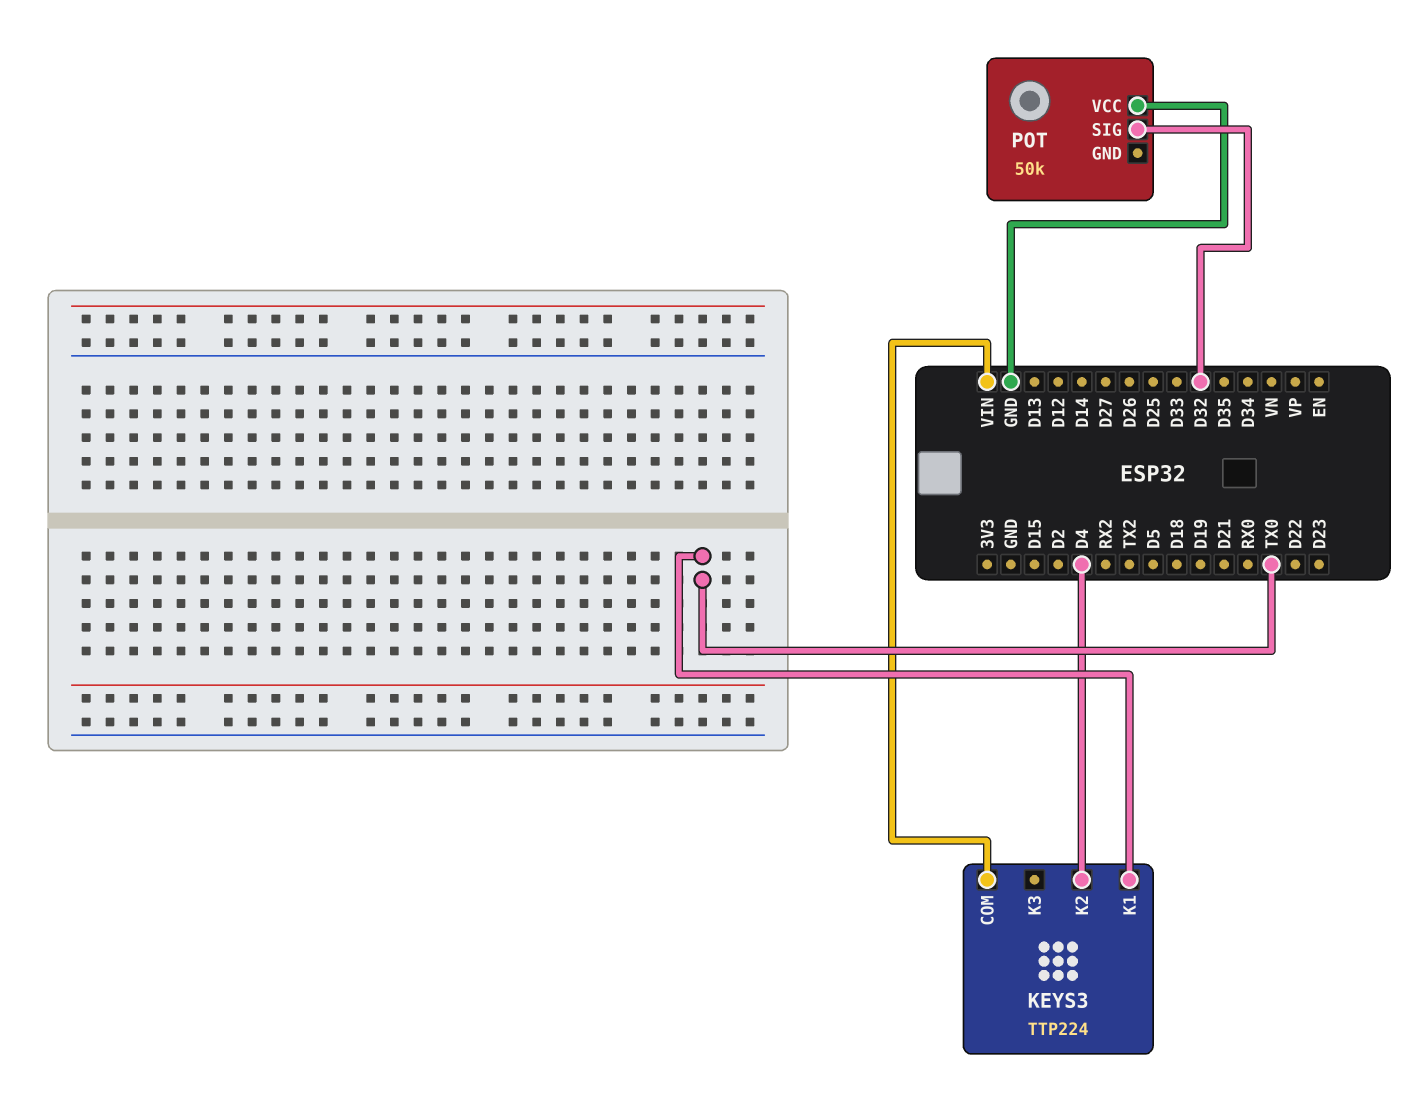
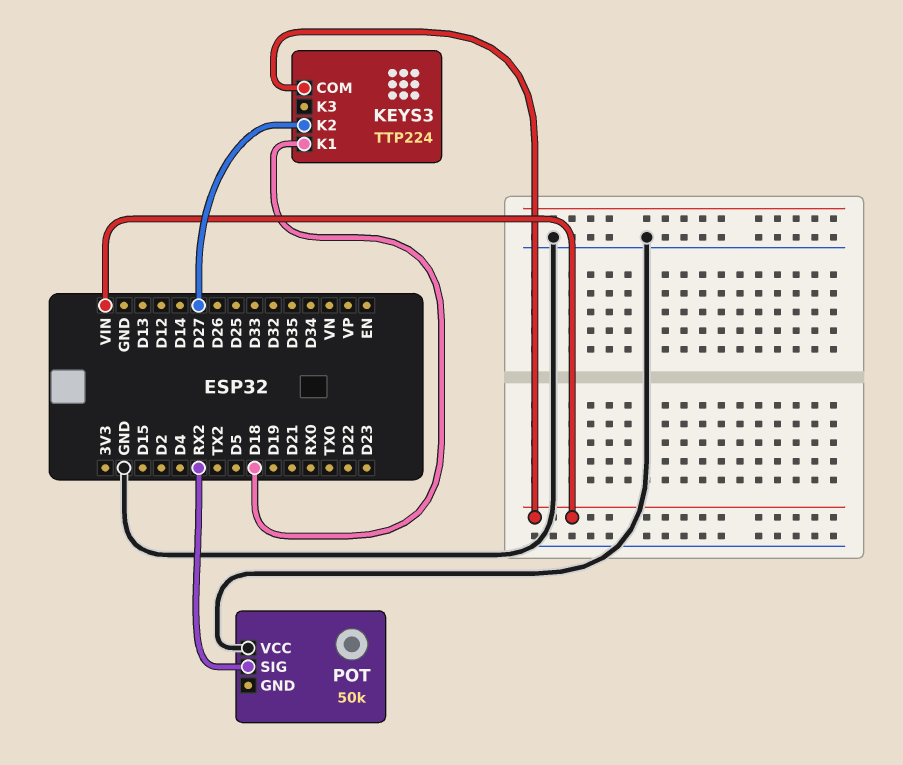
KEYS3 pin K1: TX0 -> D18
KEYS3 pin K2: D4 -> D27
POT pin SIG: D32 -> RX2

